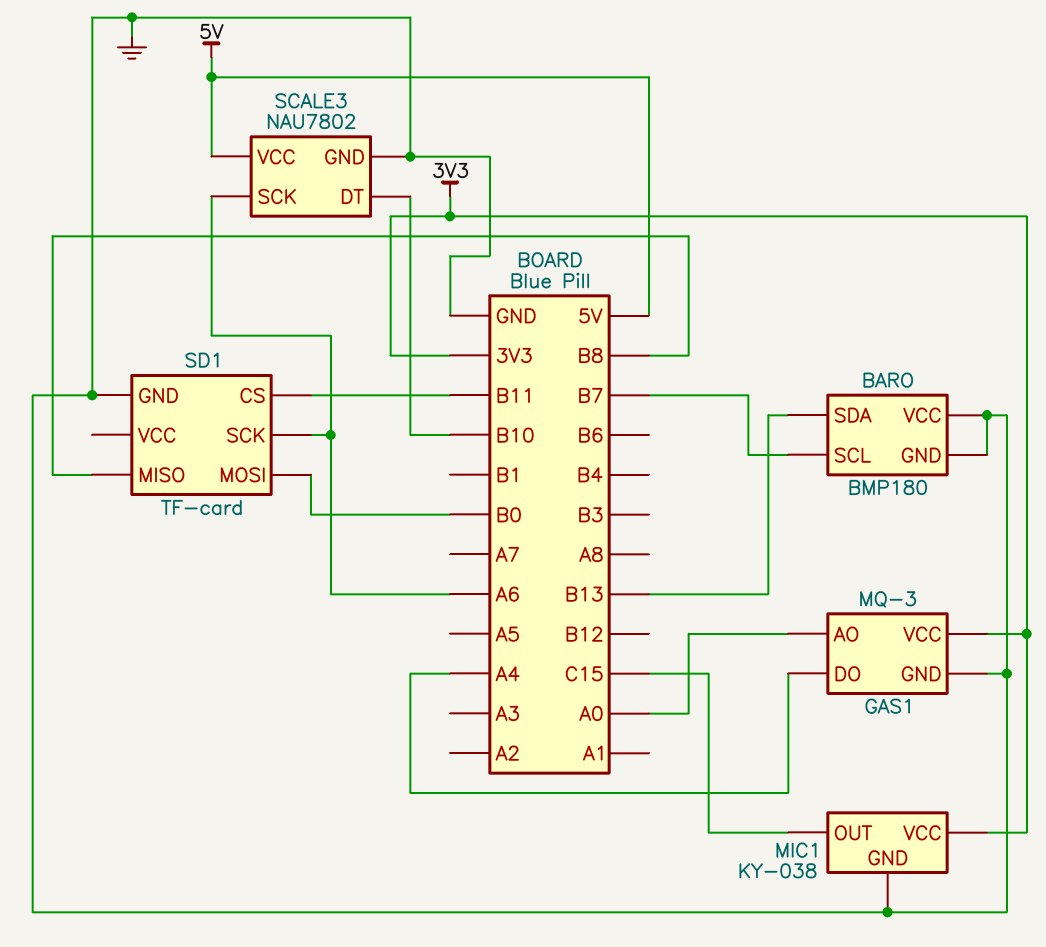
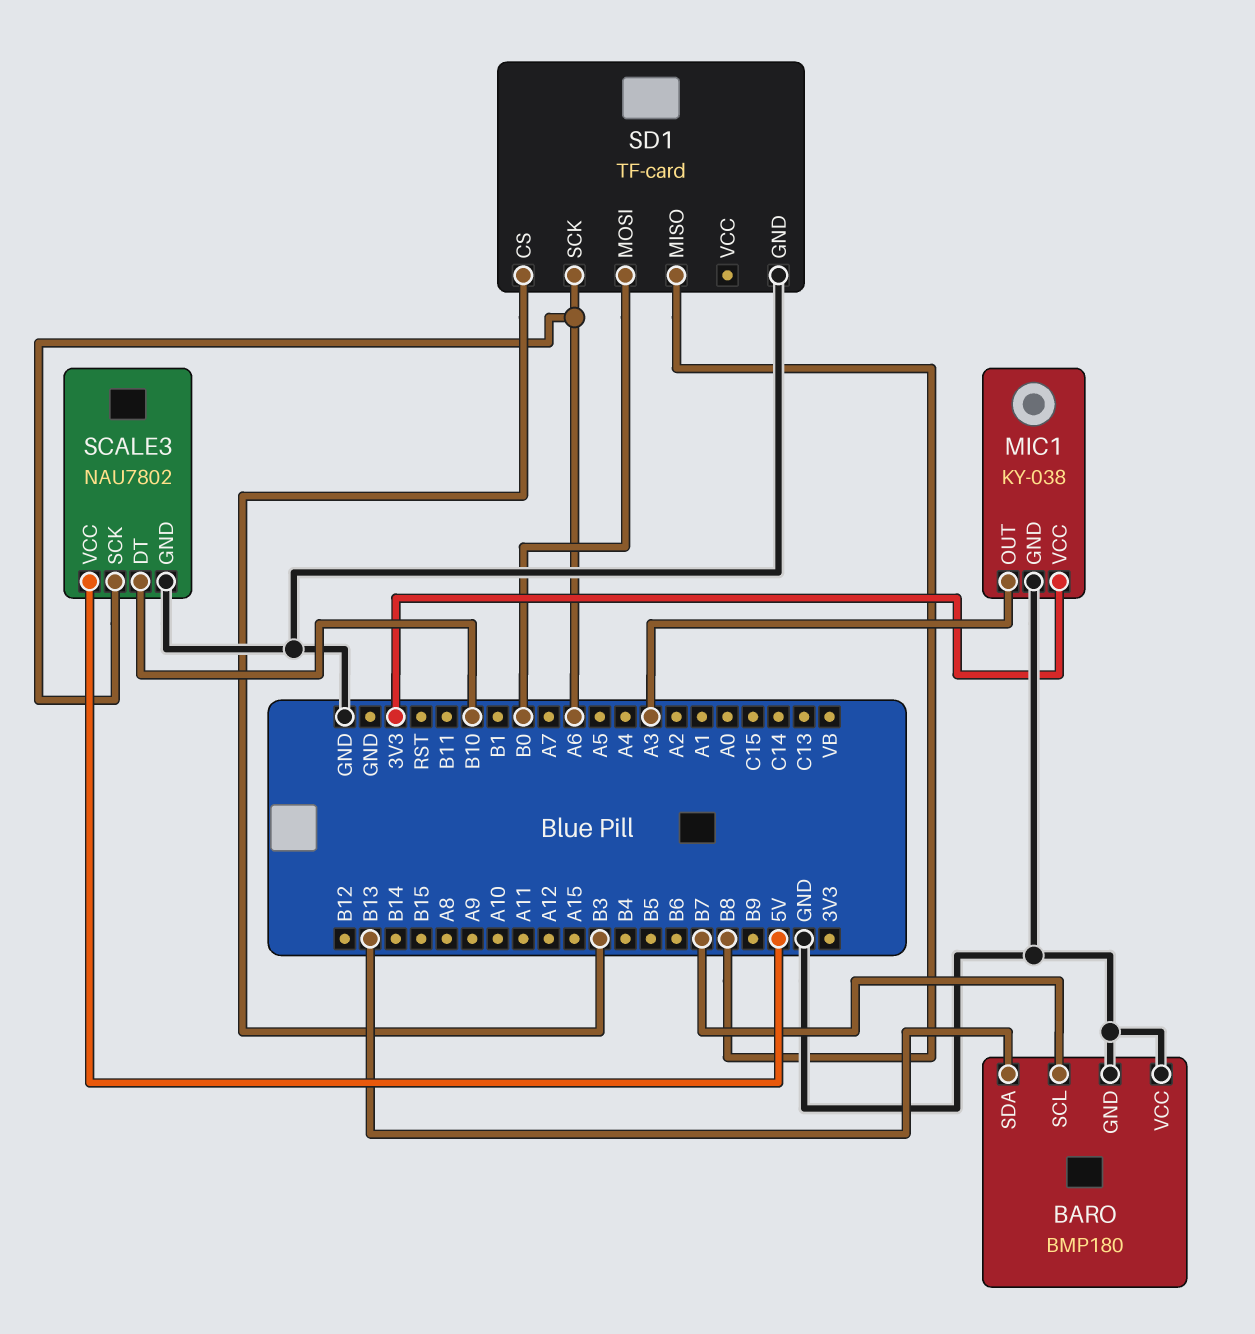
GAS1: MQ-3 -> none
GAS1 pin AO: A0 -> none
GAS1 pin DO: A4 -> none
GAS1 pin GND: GND -> none
GAS1 pin VCC: 3V3 -> none
MIC1 pin OUT: C15 -> A3
SD1 pin CS: B11 -> B3

